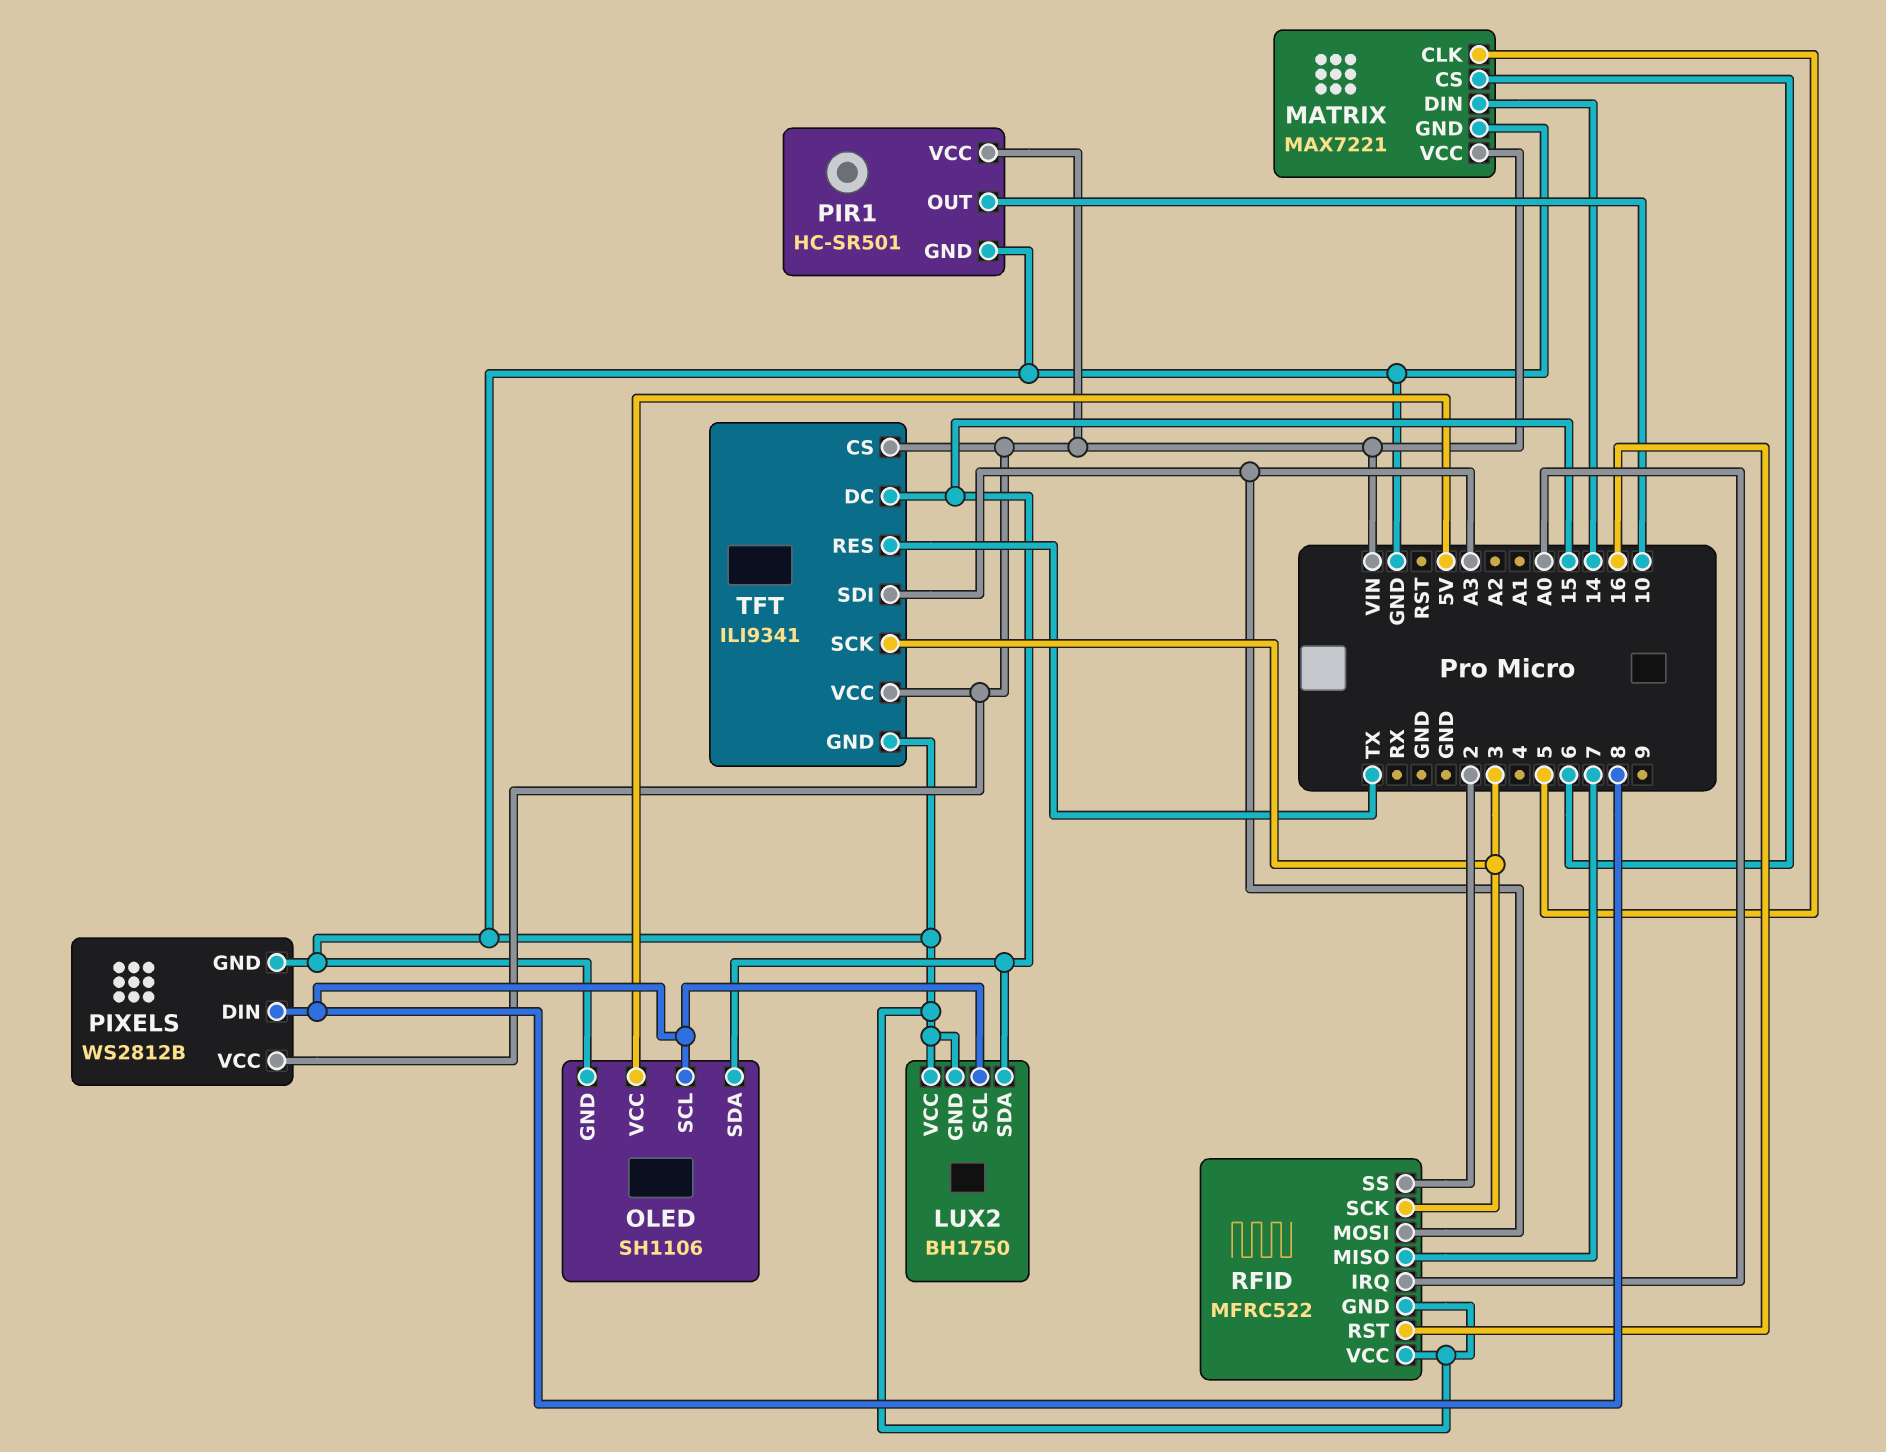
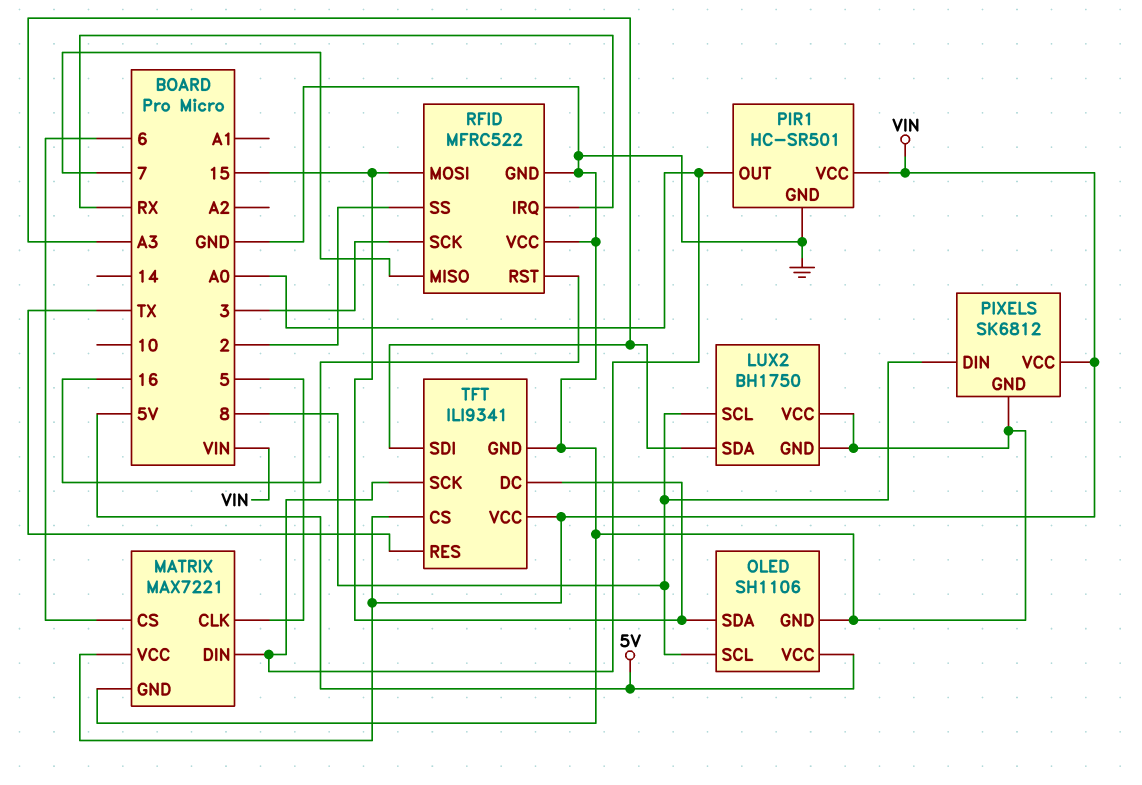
LUX2 pin SDA: 15 -> A3
MATRIX pin DIN: 14 -> A0
PIR1 pin OUT: 10 -> A0
PIXELS: WS2812B -> SK6812
RFID pin IRQ: A0 -> RX
RFID pin MOSI: A3 -> 15
TFT pin SCK: 3 -> A0

